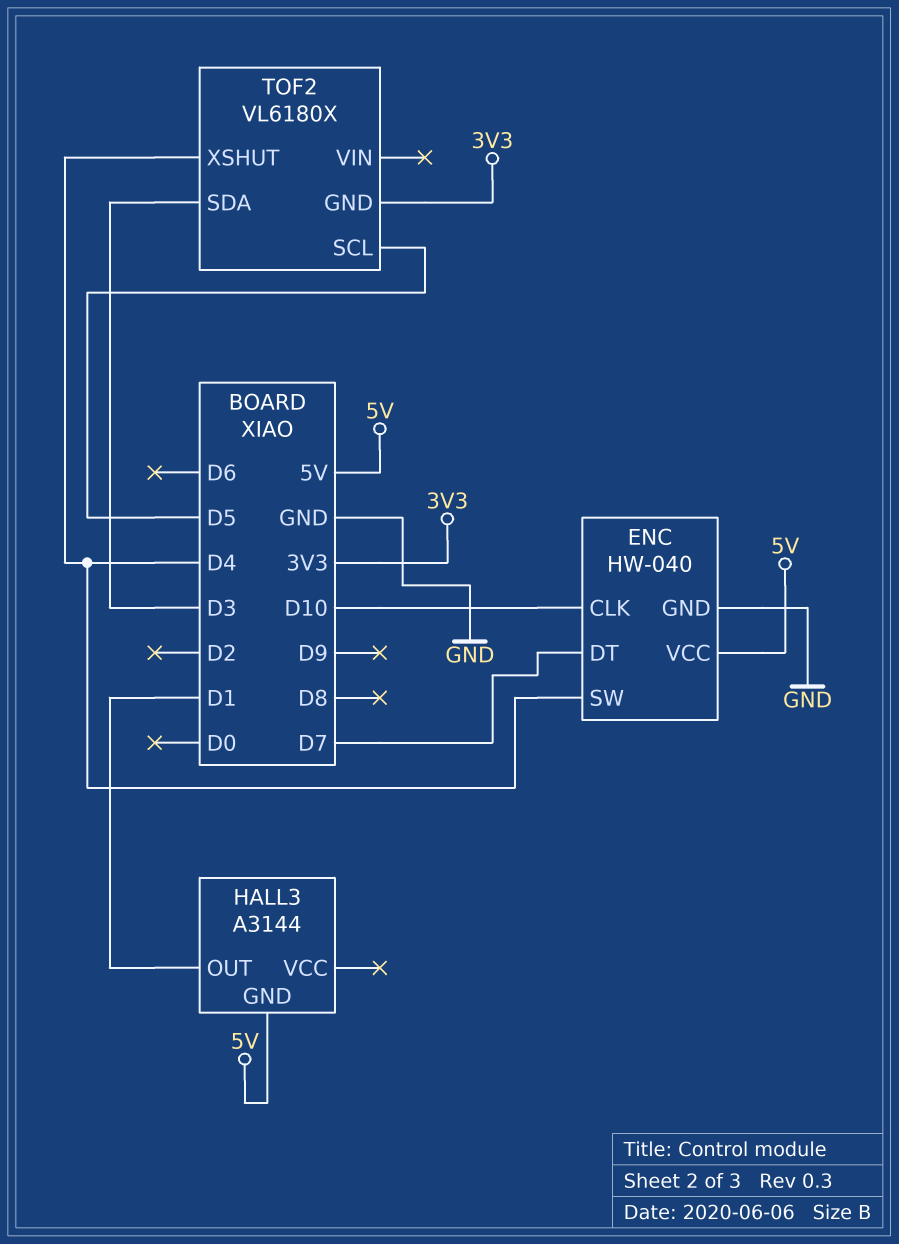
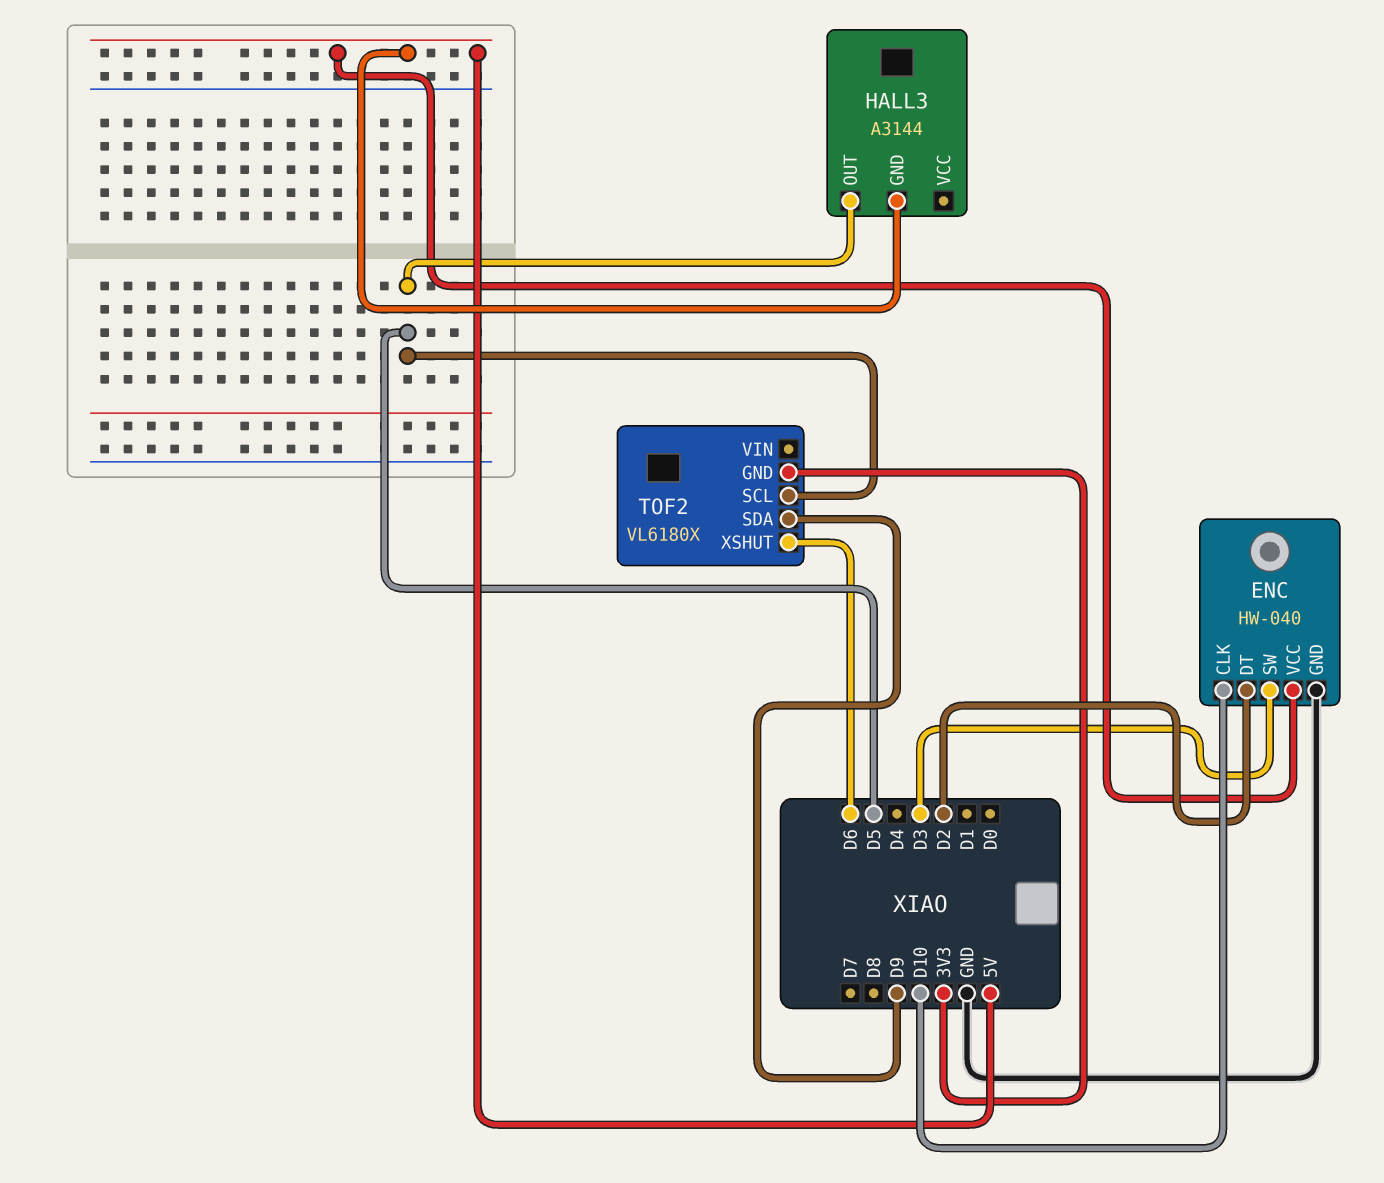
ENC pin DT: D7 -> D2
ENC pin SW: D4 -> D3
HALL3 pin OUT: D1 -> D5
TOF2 pin SDA: D3 -> D9
TOF2 pin XSHUT: D4 -> D6

